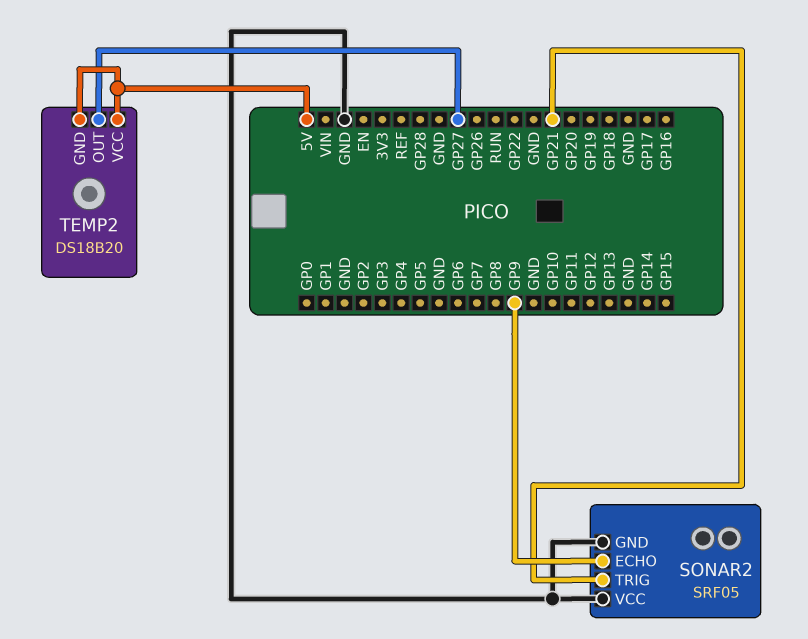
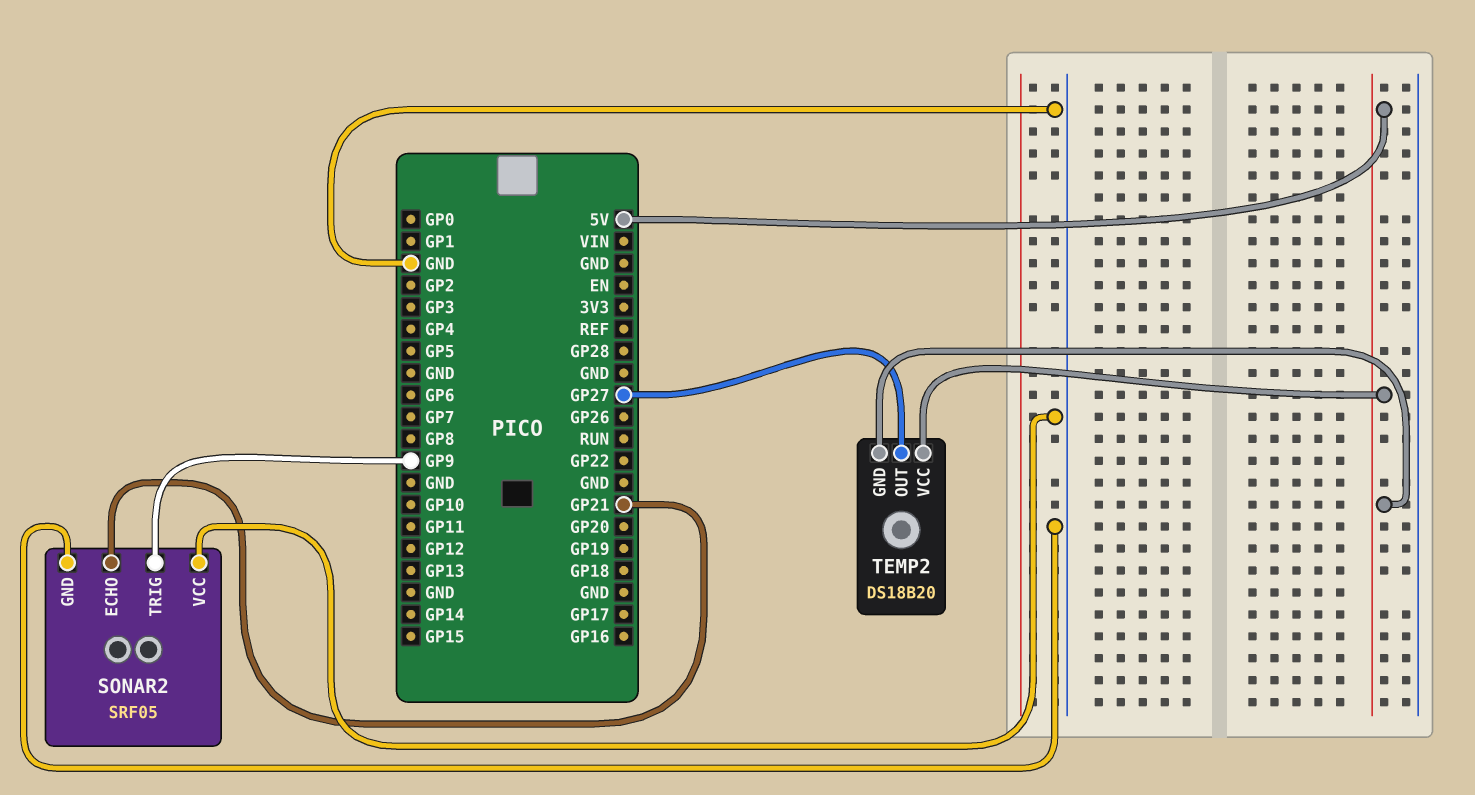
SONAR2 pin ECHO: GP9 -> GP21
SONAR2 pin TRIG: GP21 -> GP9

